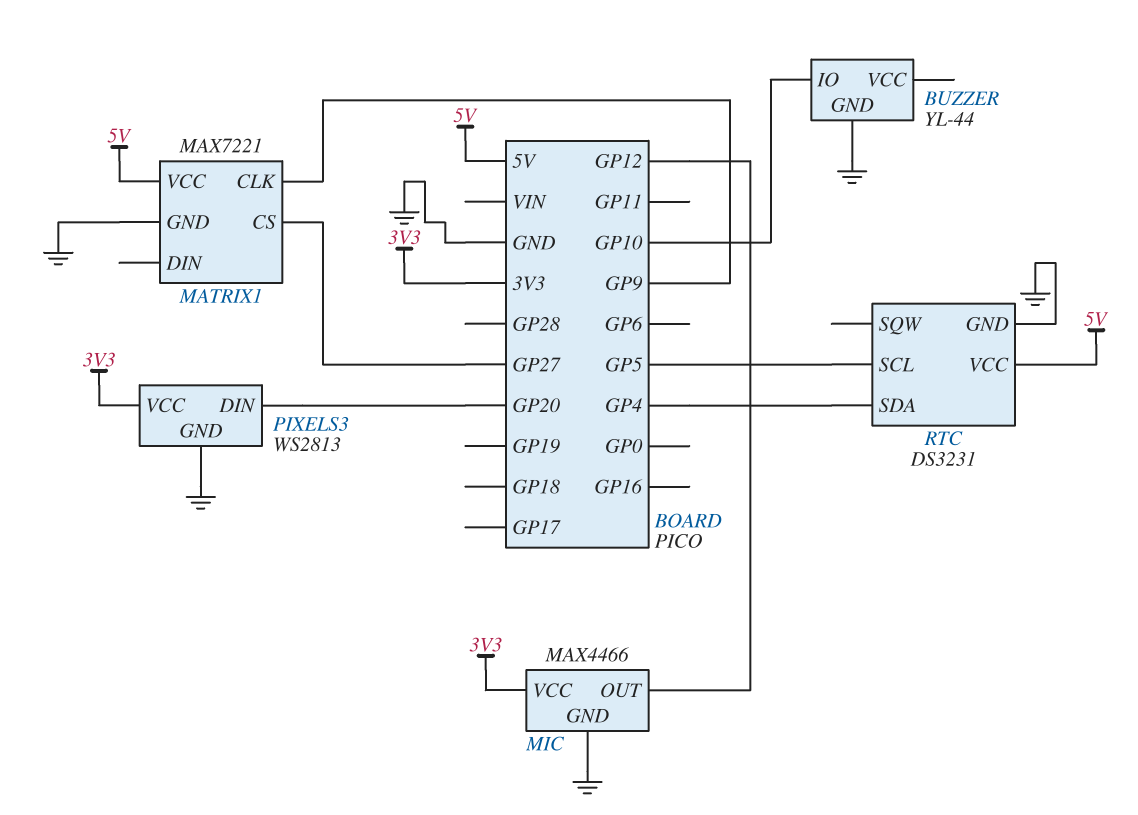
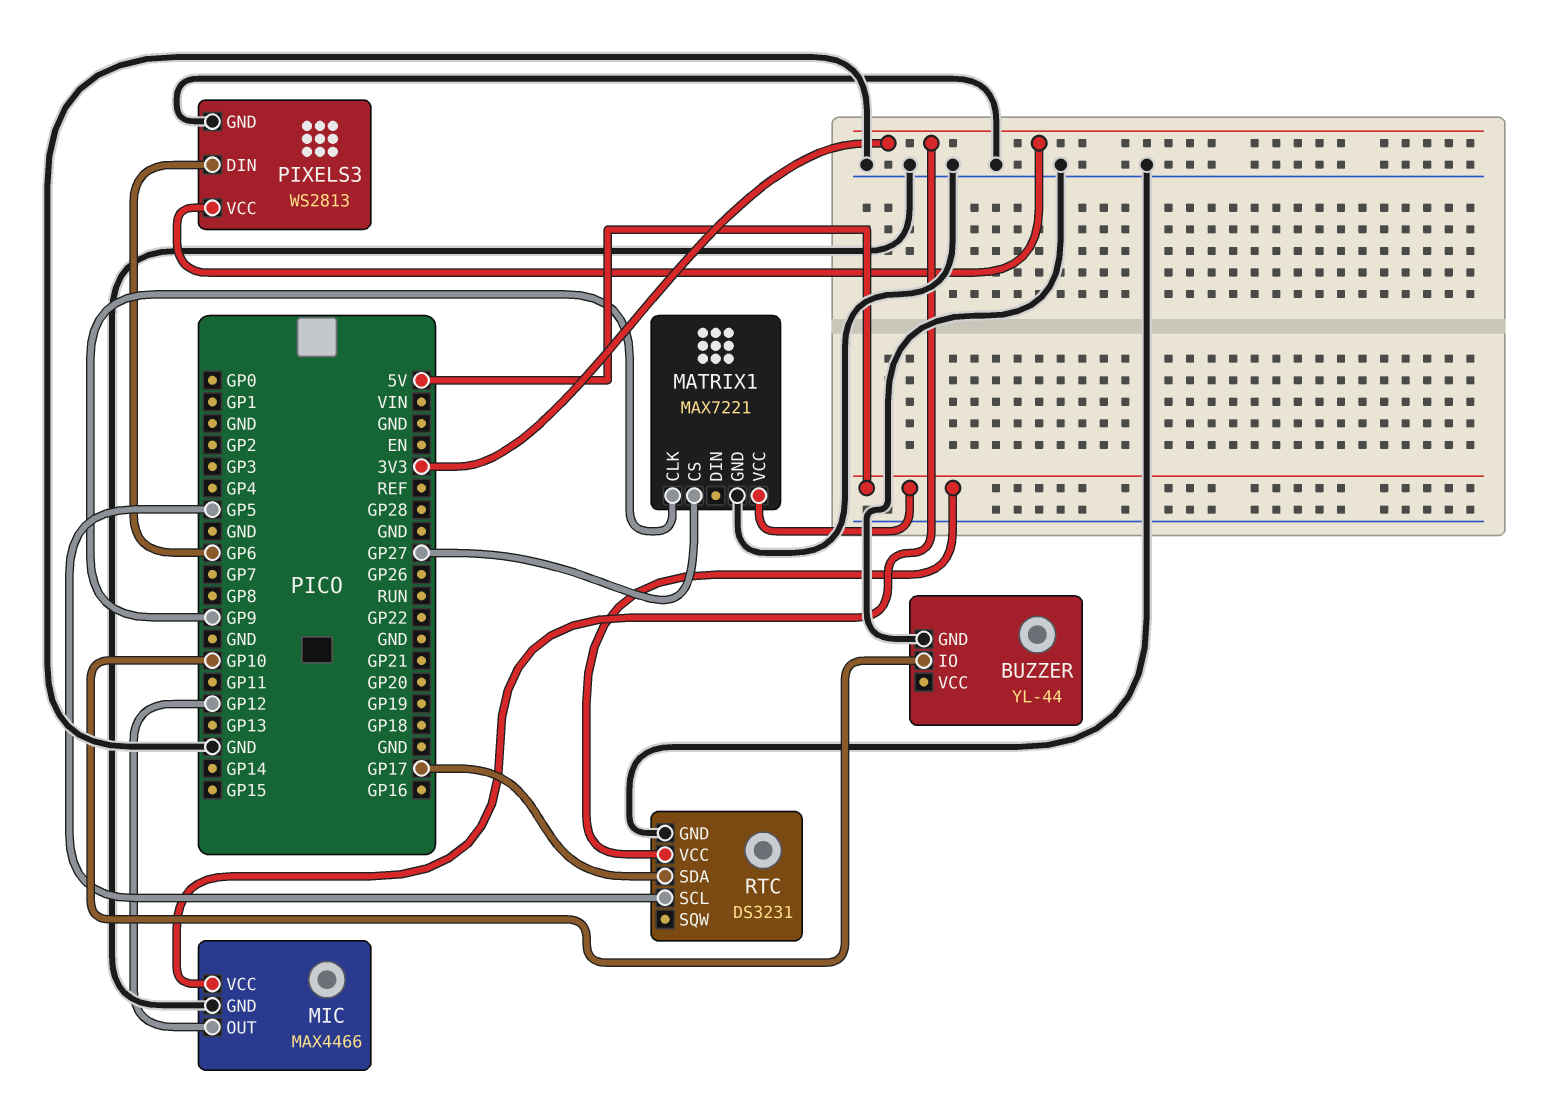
PIXELS3 pin DIN: GP20 -> GP6
RTC pin SDA: GP4 -> GP17

